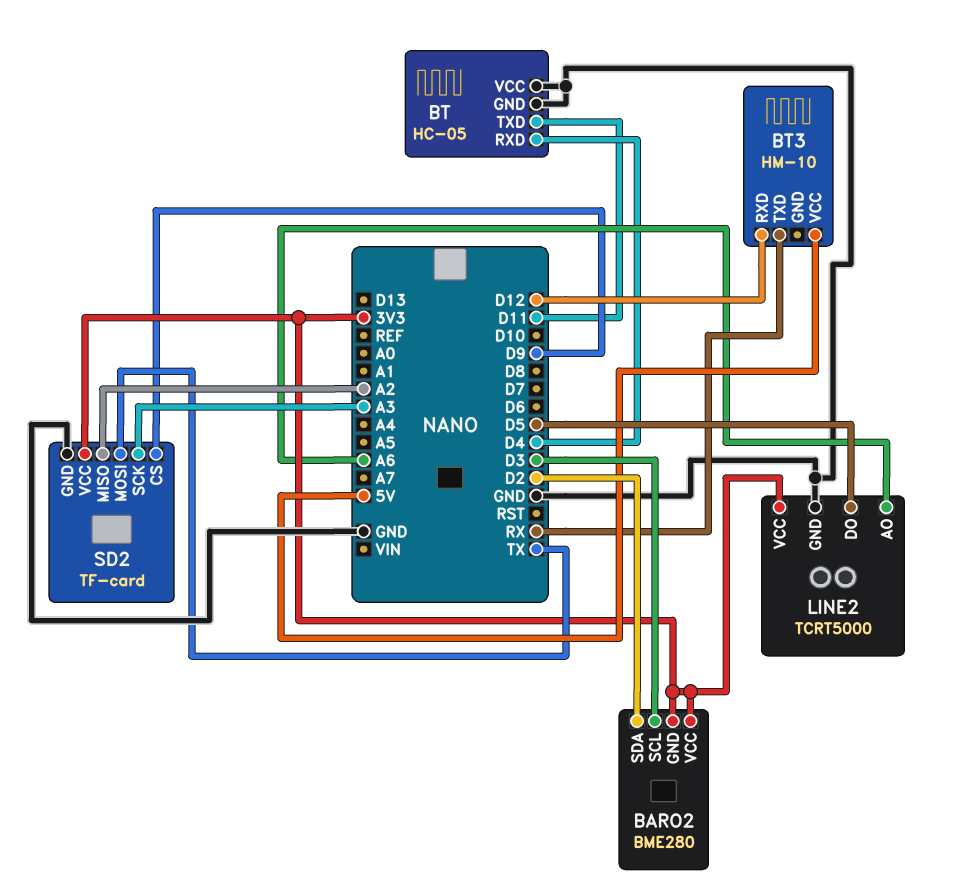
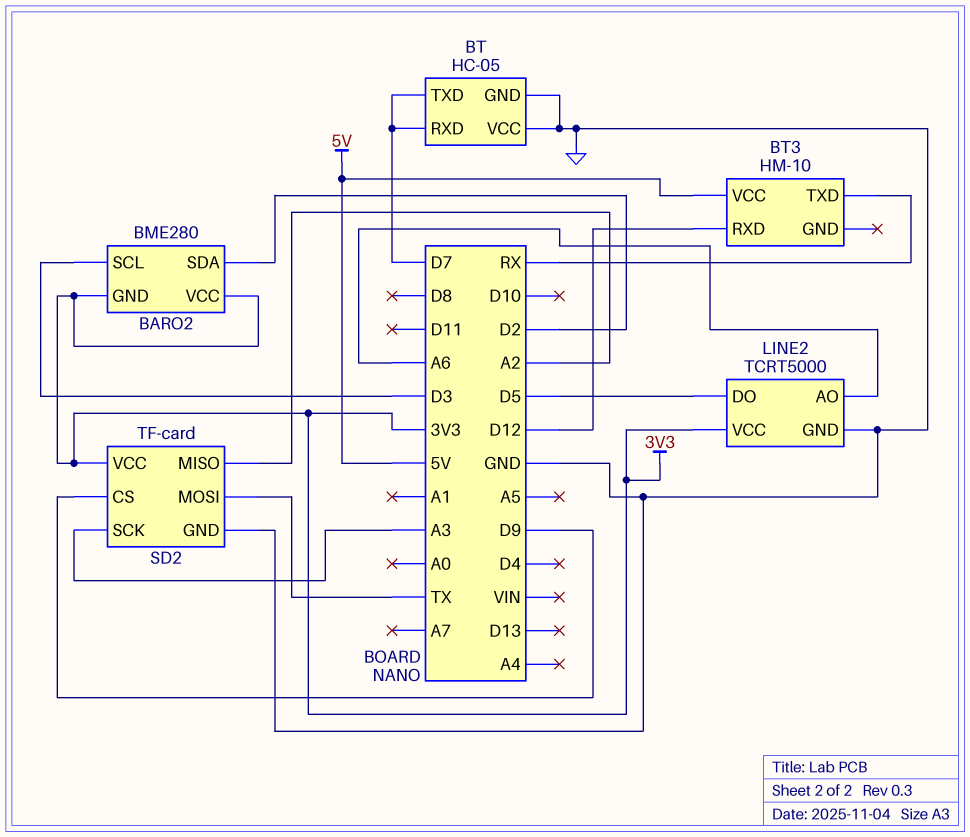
BT pin RXD: D4 -> D7
BT pin TXD: D11 -> D7

